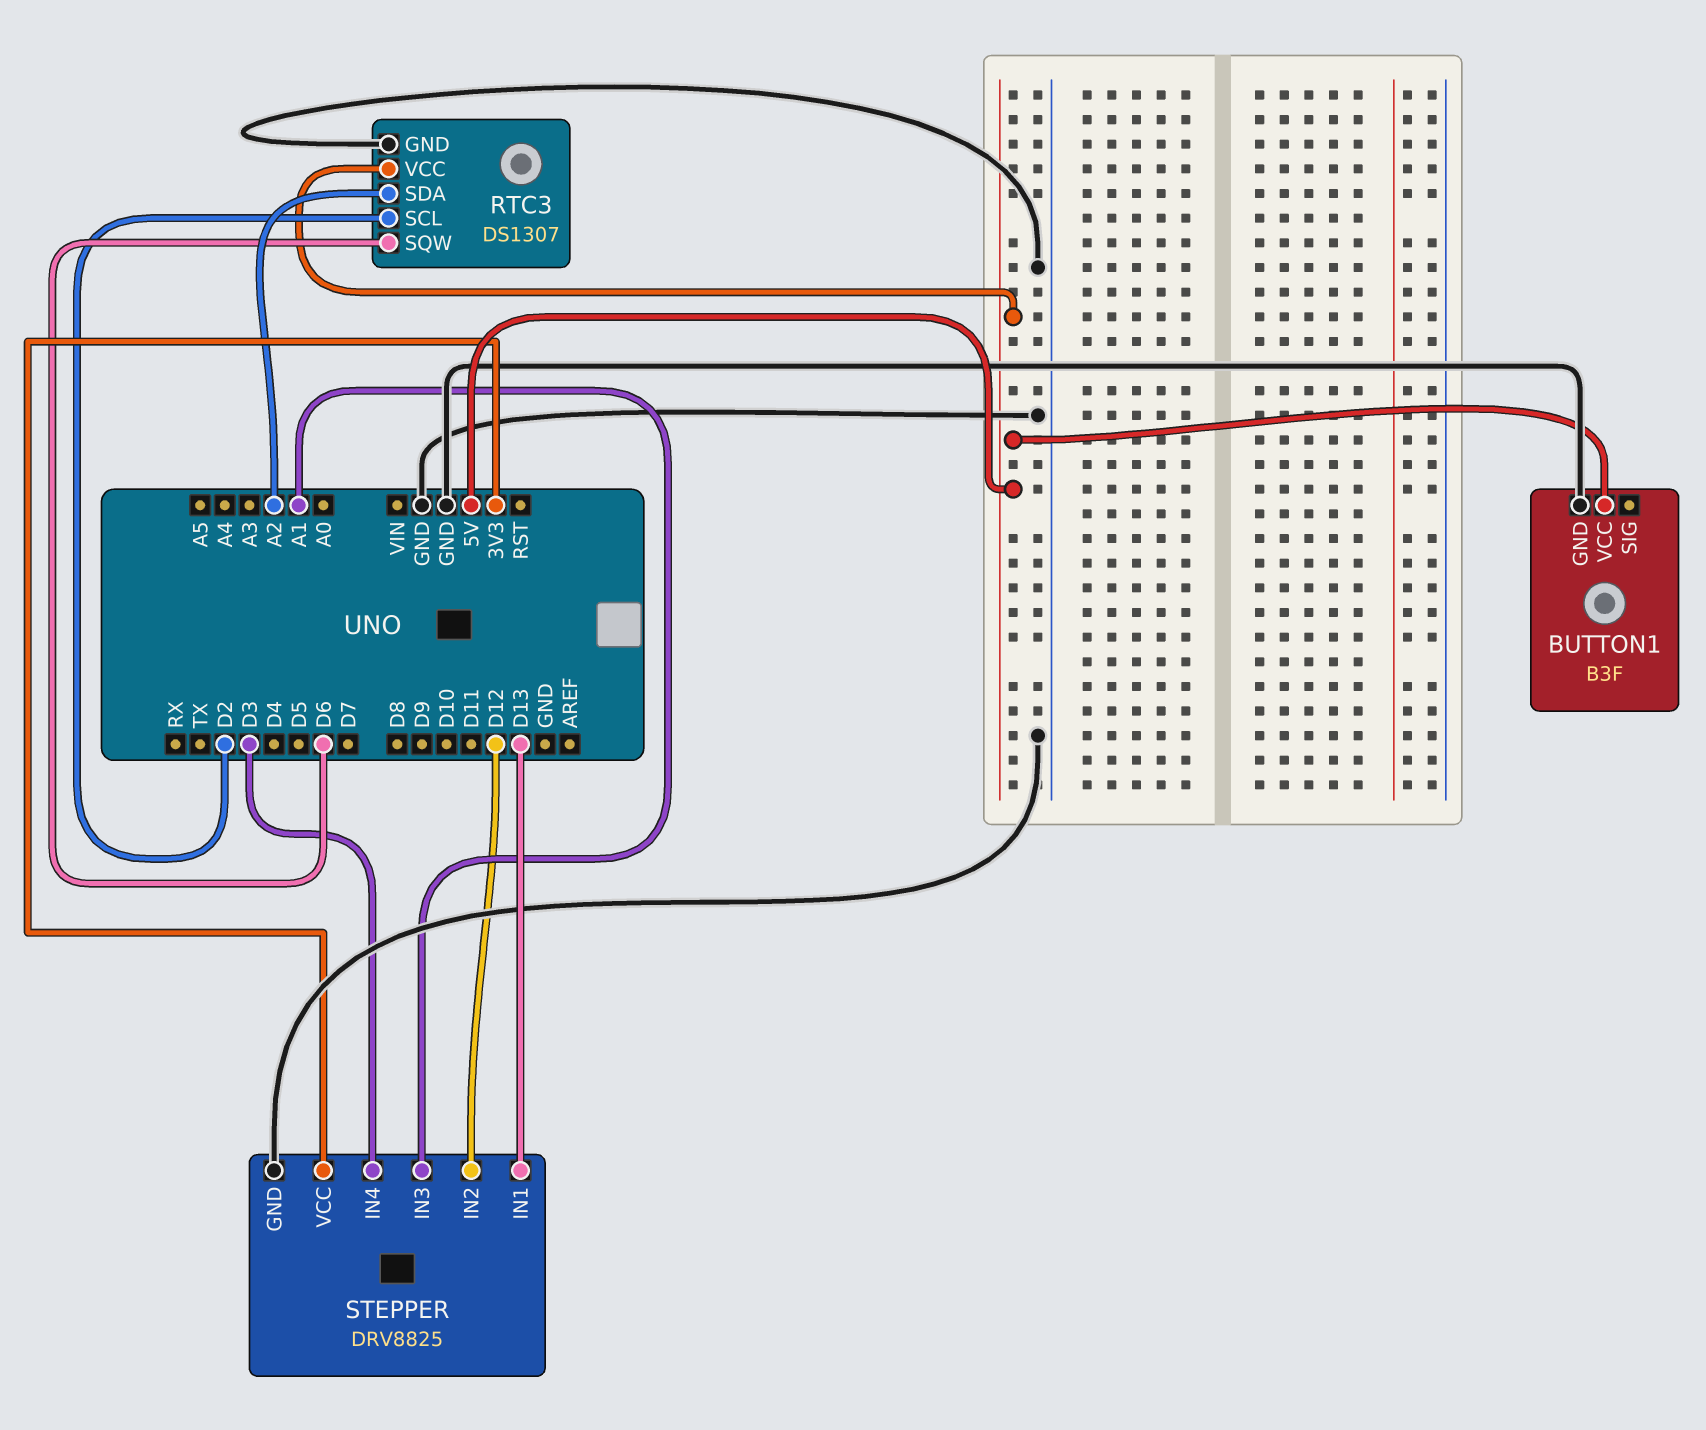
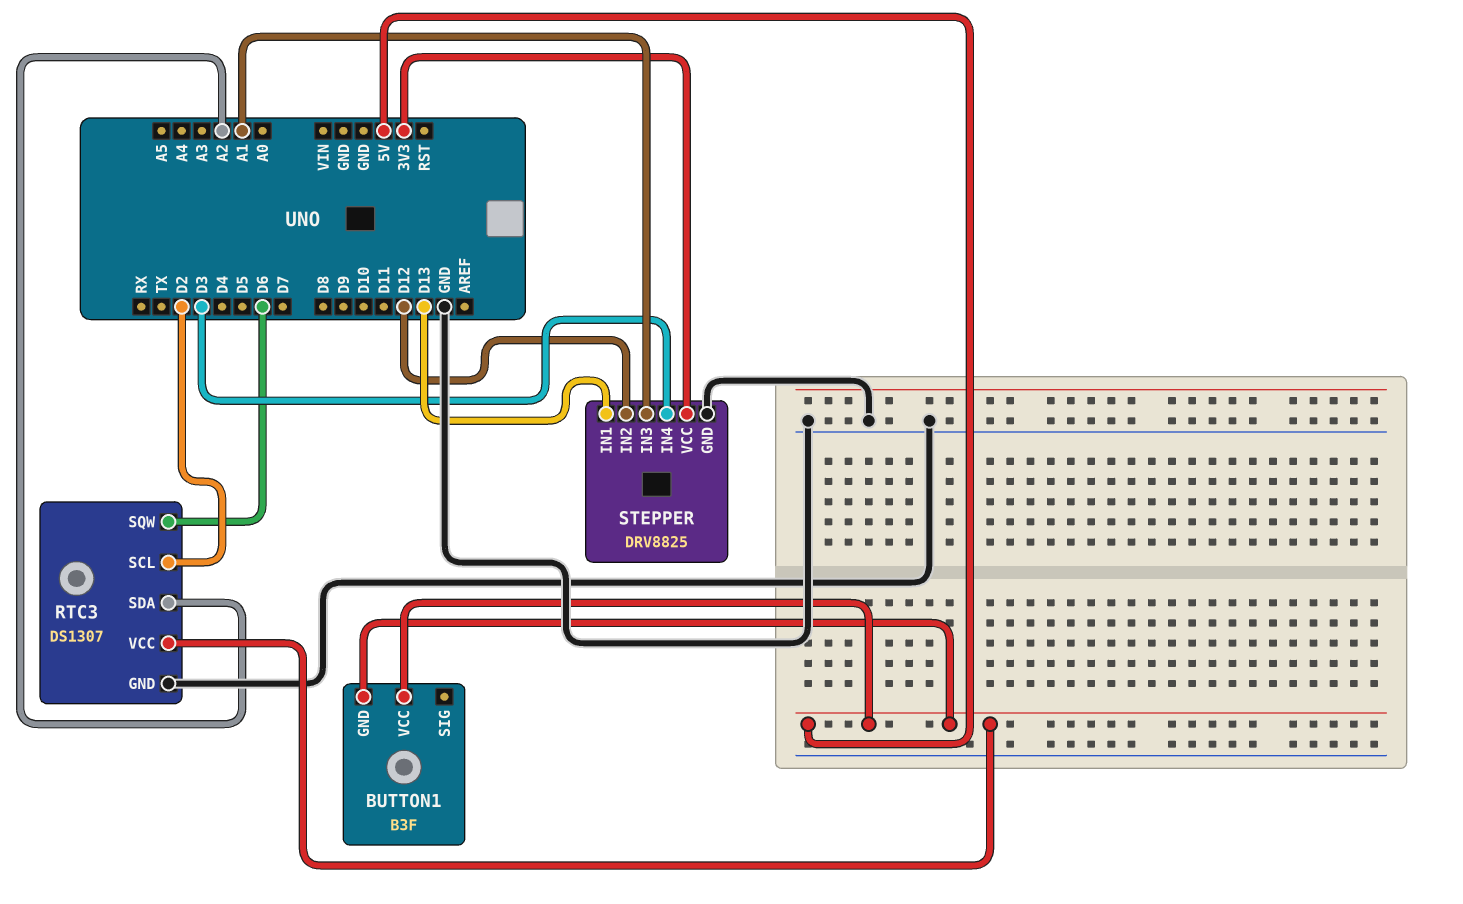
BUTTON1 pin GND: GND -> 5V

